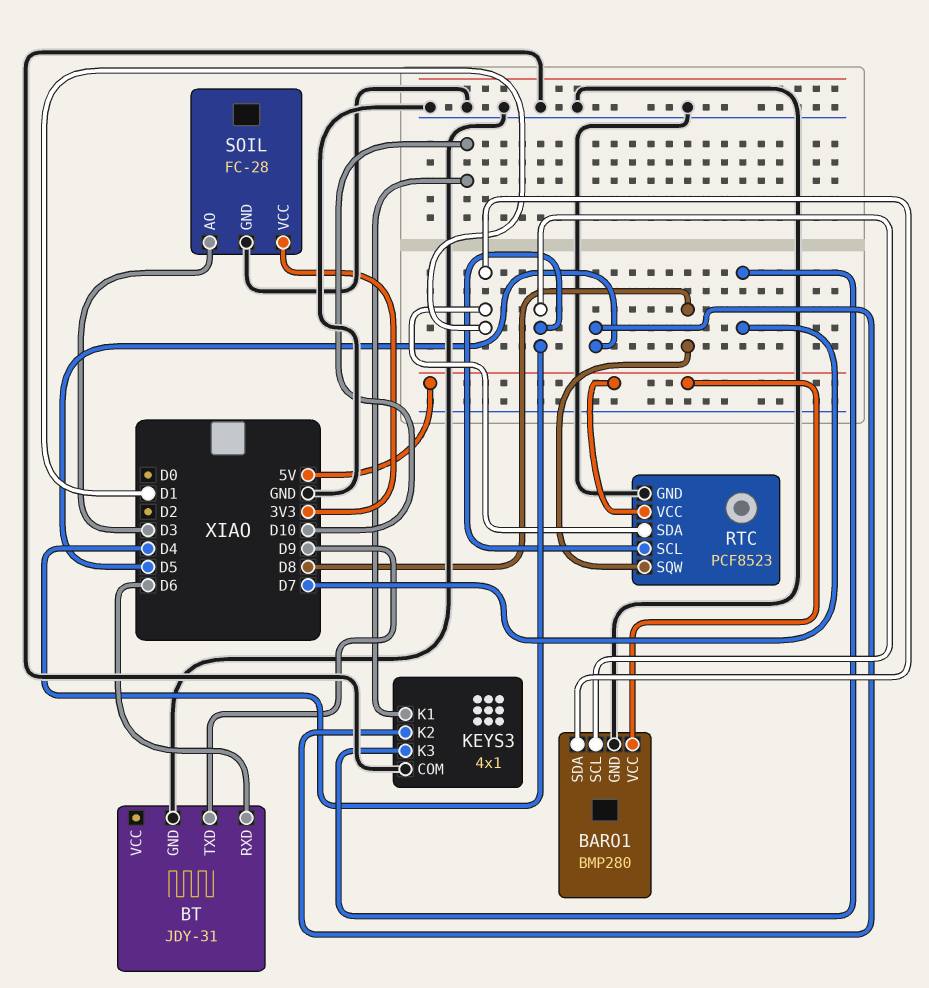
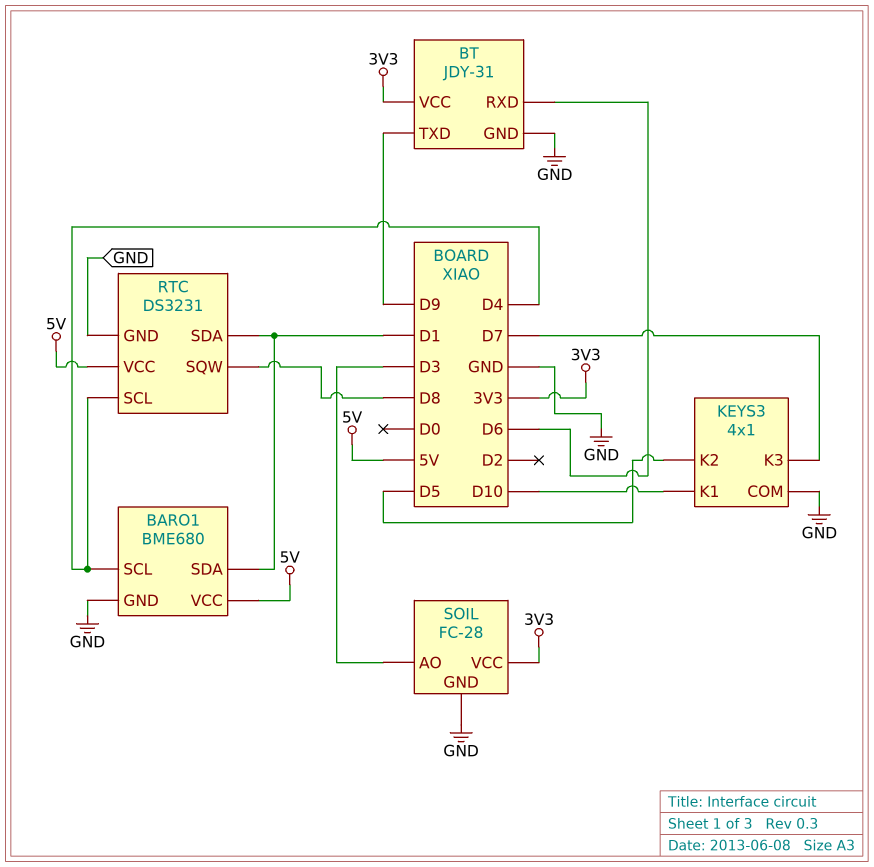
BARO1: BMP280 -> BME680
BT pin VCC: none -> 3V3
RTC: PCF8523 -> DS3231

